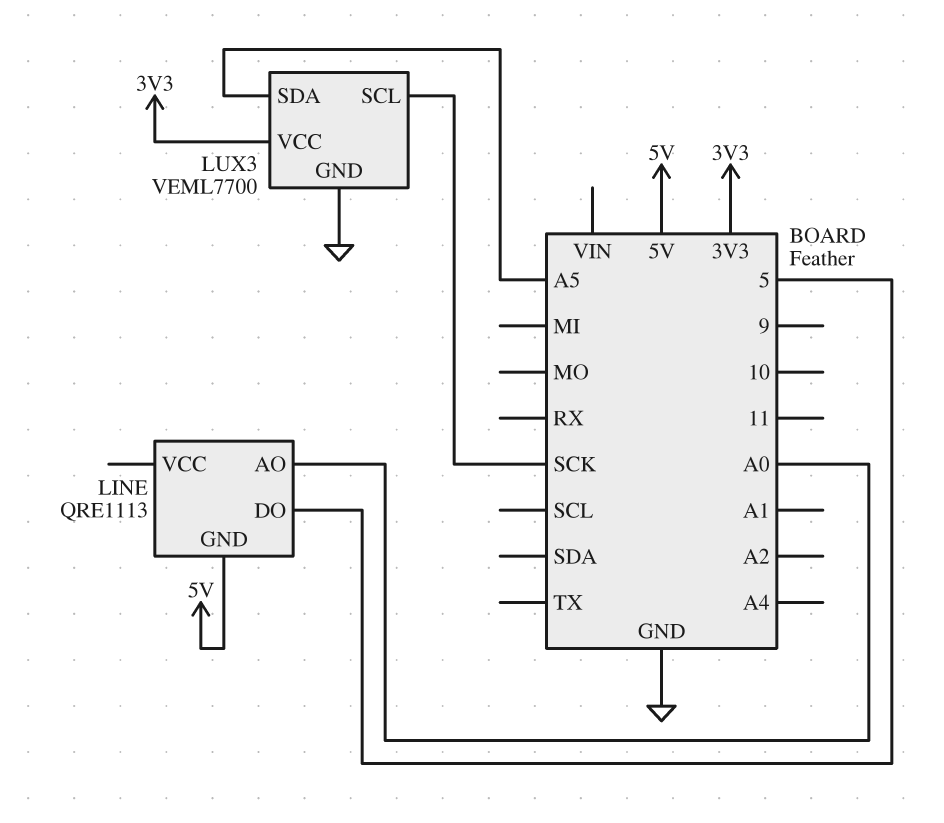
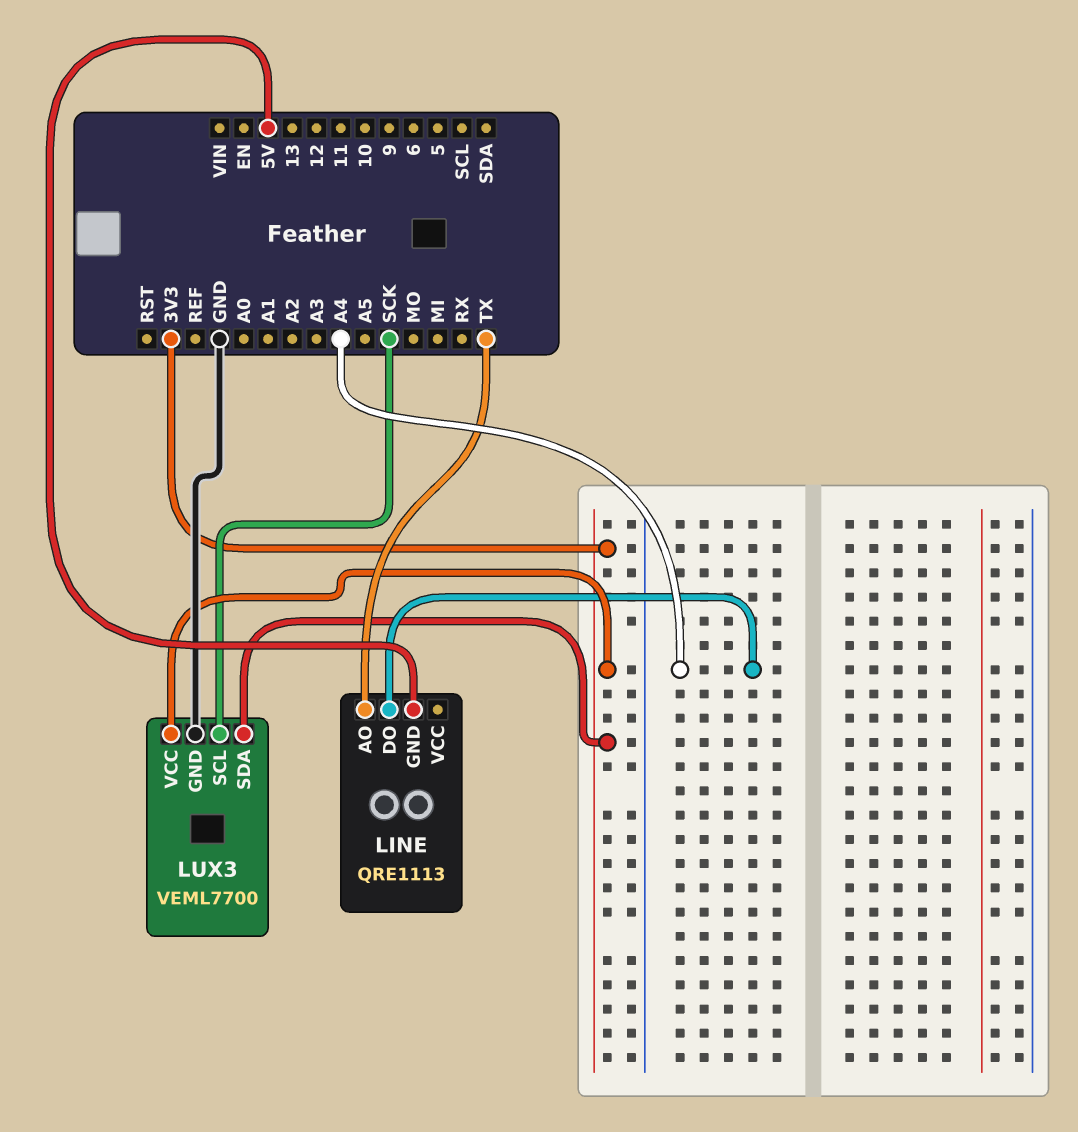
LINE pin AO: A0 -> TX
LINE pin DO: 5 -> A4
LUX3 pin SDA: A5 -> 3V3

